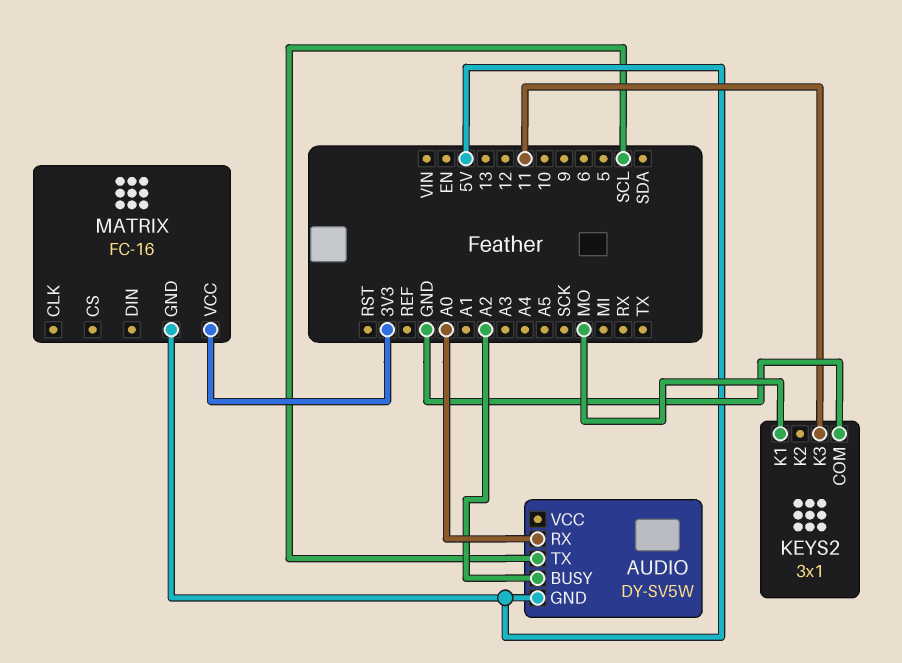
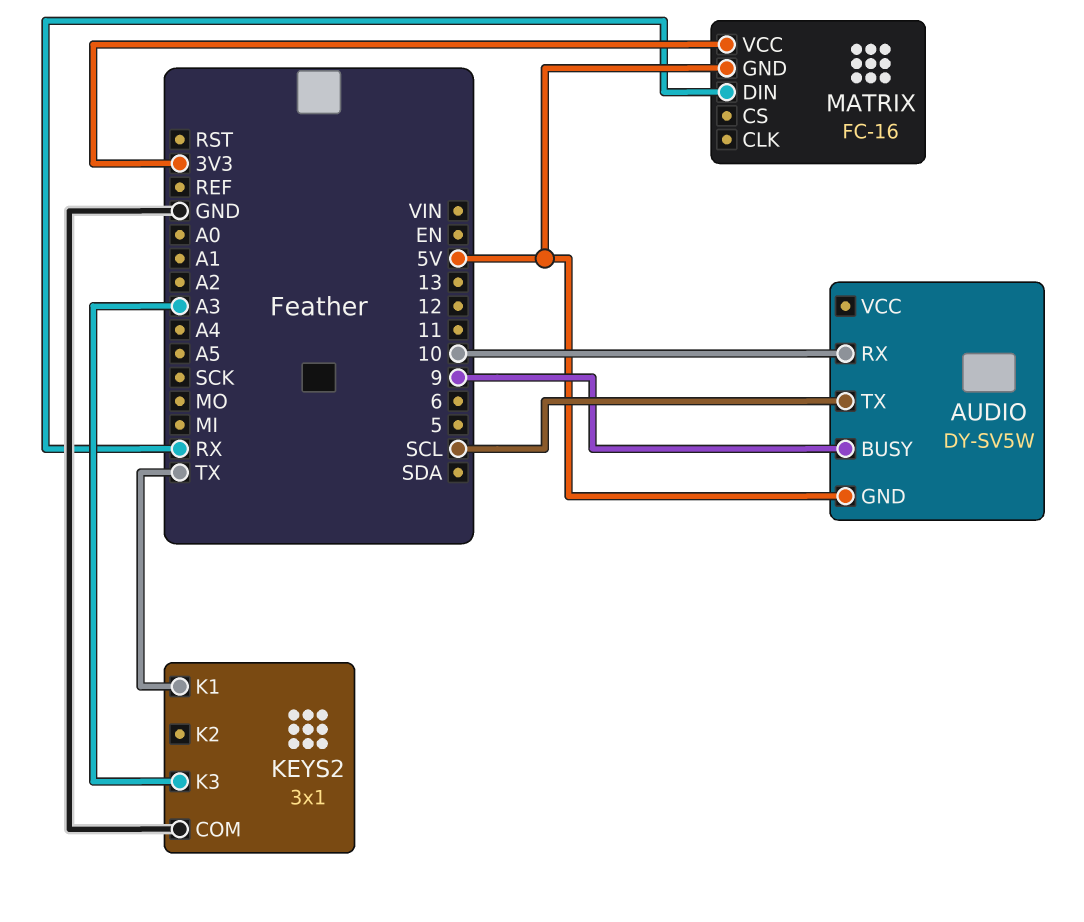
AUDIO pin BUSY: A2 -> 9
AUDIO pin RX: A0 -> 10
KEYS2 pin K1: MO -> TX
KEYS2 pin K3: 11 -> A3
MATRIX pin DIN: none -> RX

